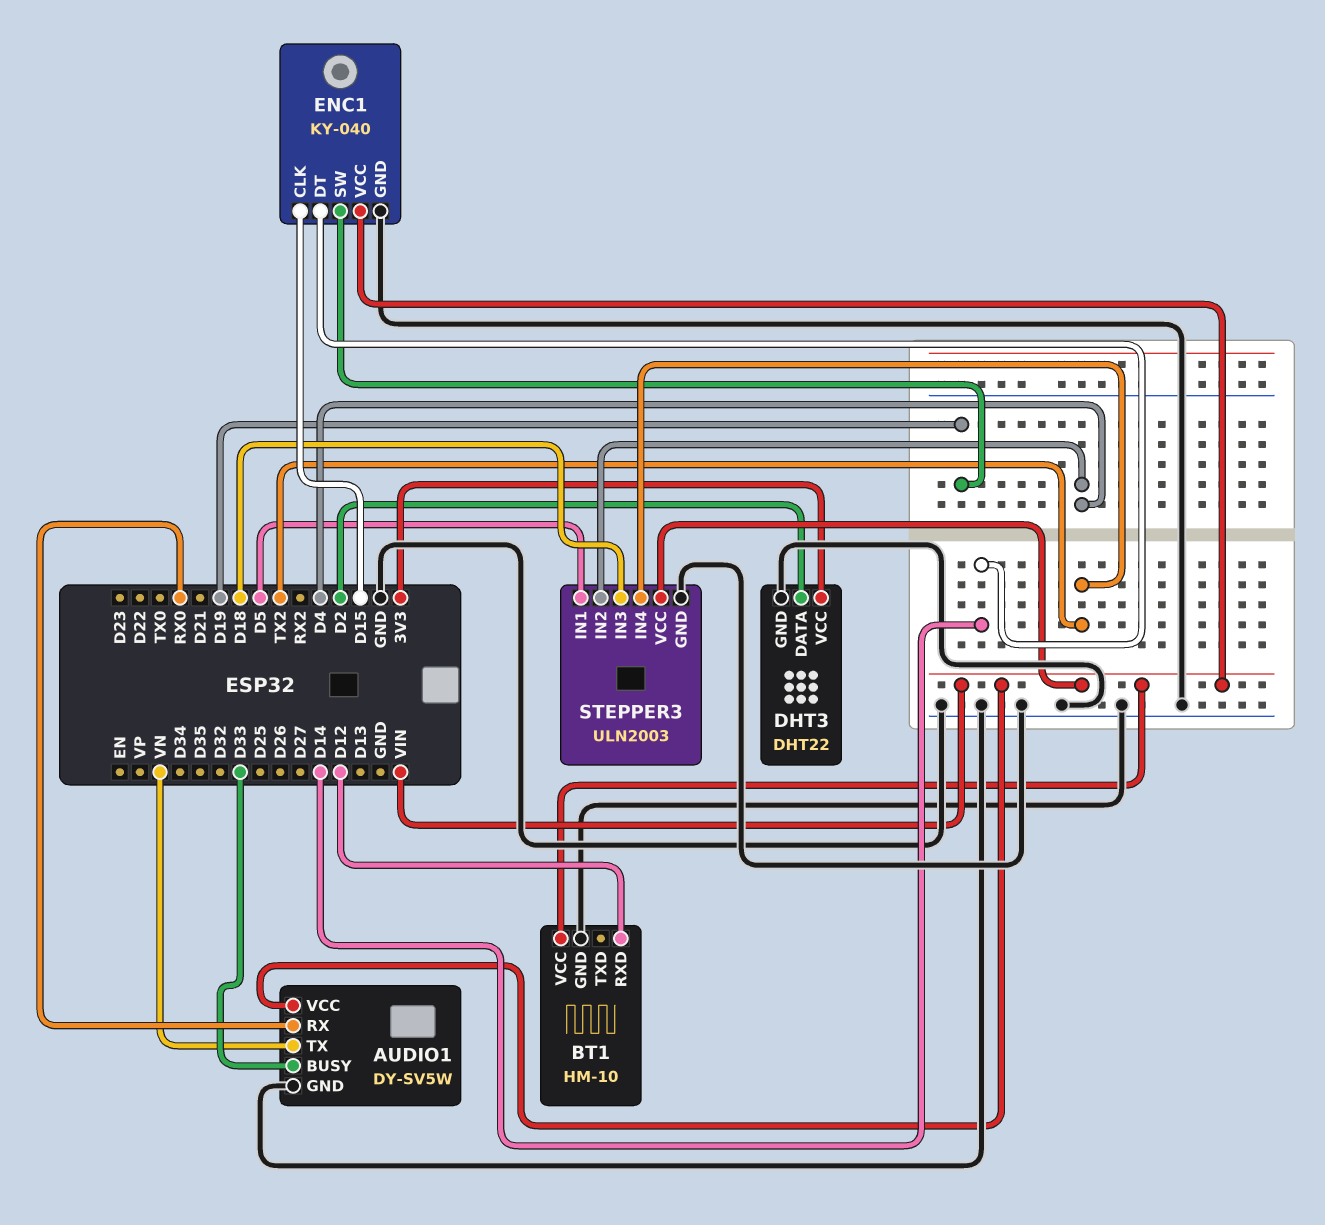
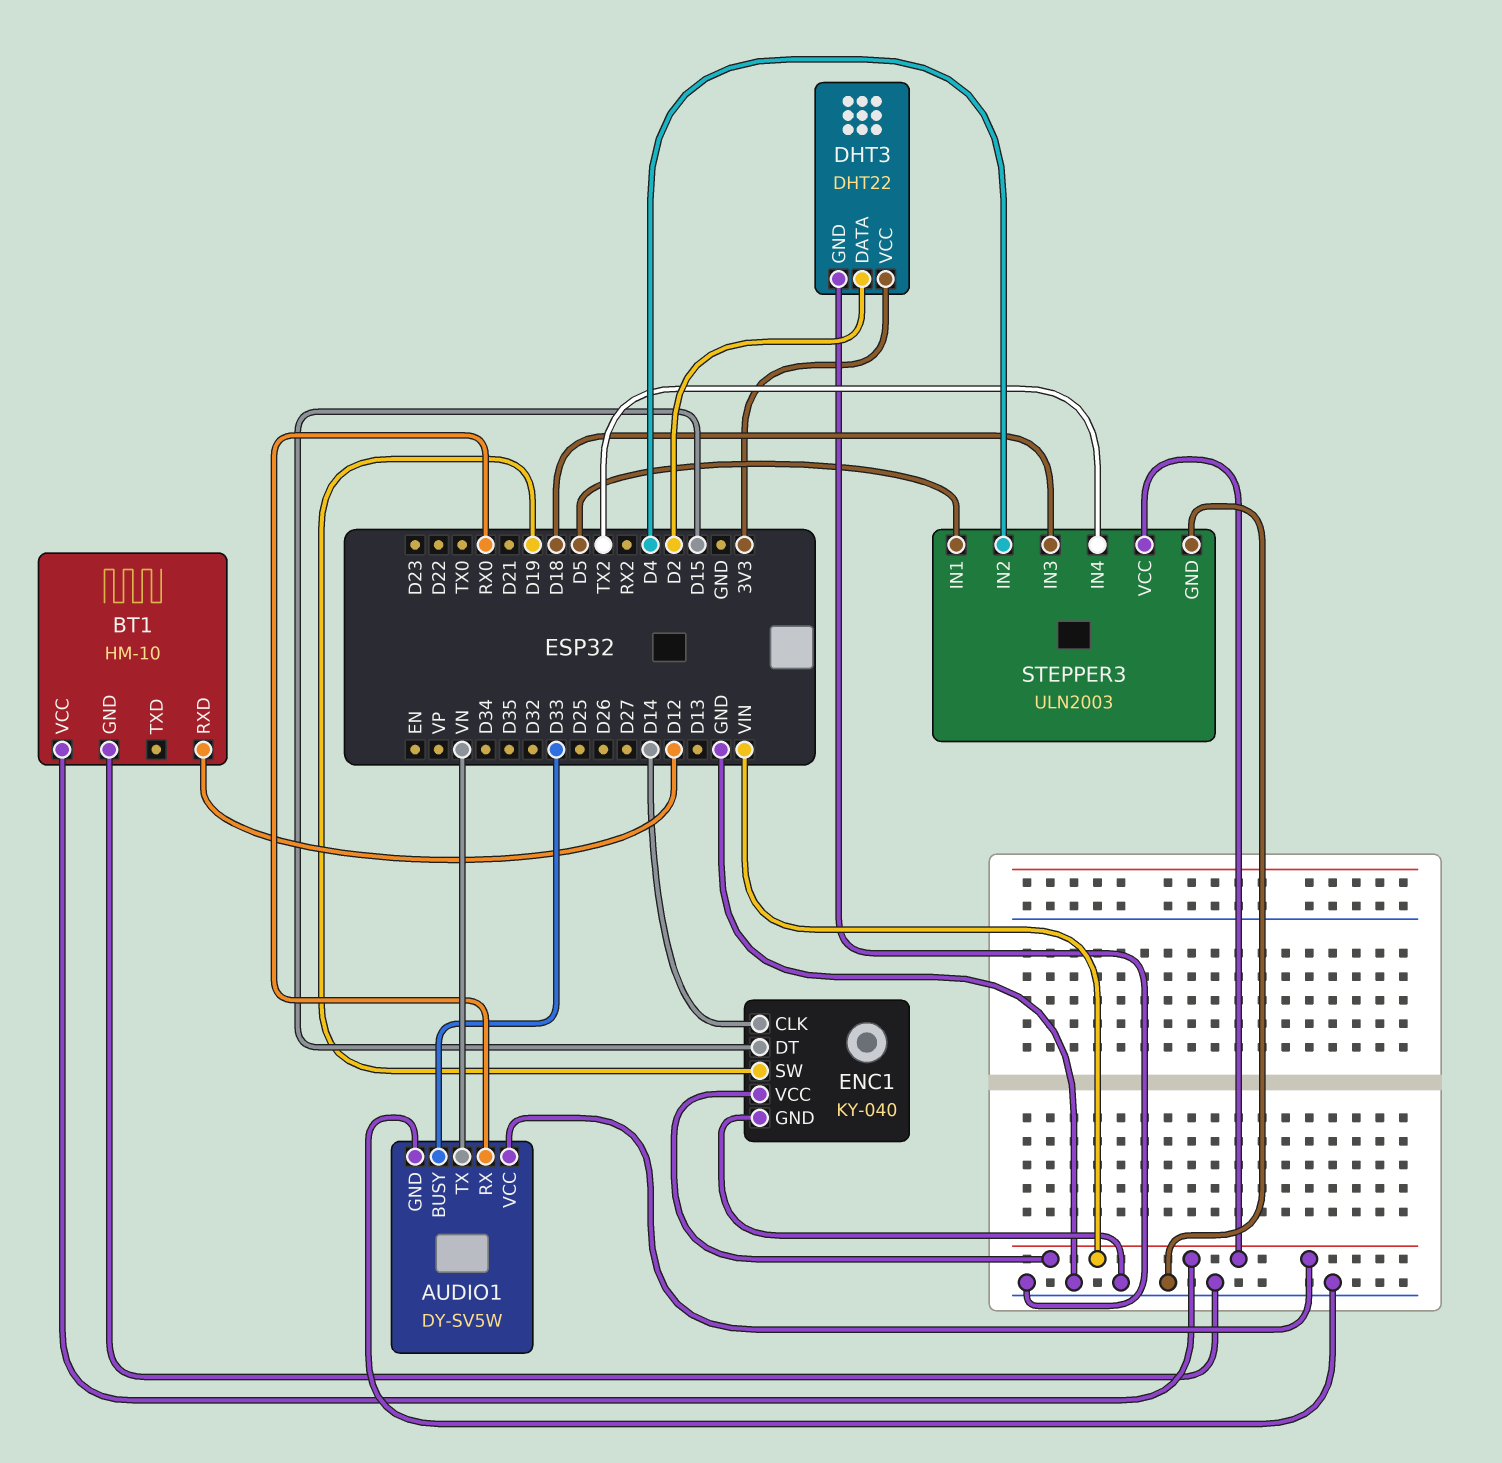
ENC1 pin CLK: D15 -> D14
ENC1 pin DT: D14 -> D15

